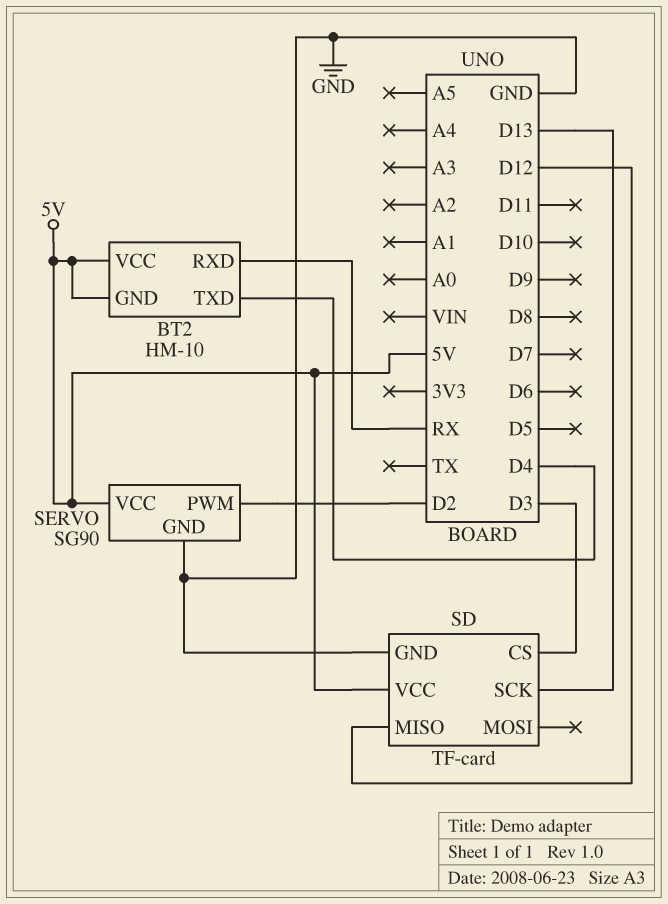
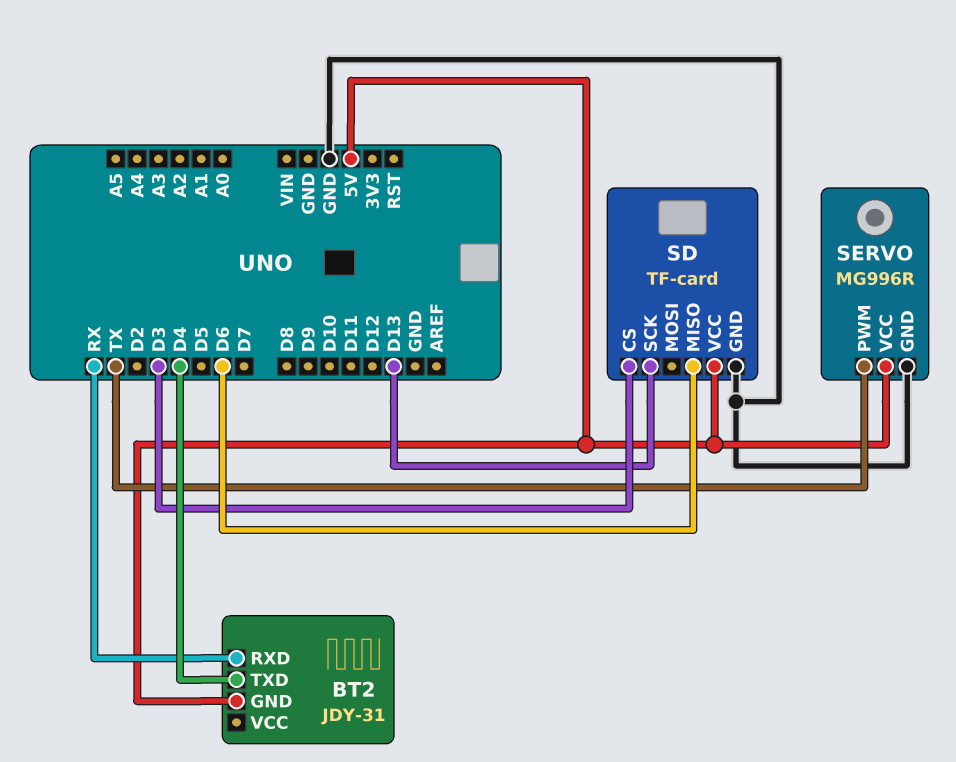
BT2: HM-10 -> JDY-31
BT2 pin VCC: 5V -> none
SD pin MISO: D12 -> D6
SERVO: SG90 -> MG996R
SERVO pin PWM: D2 -> TX

